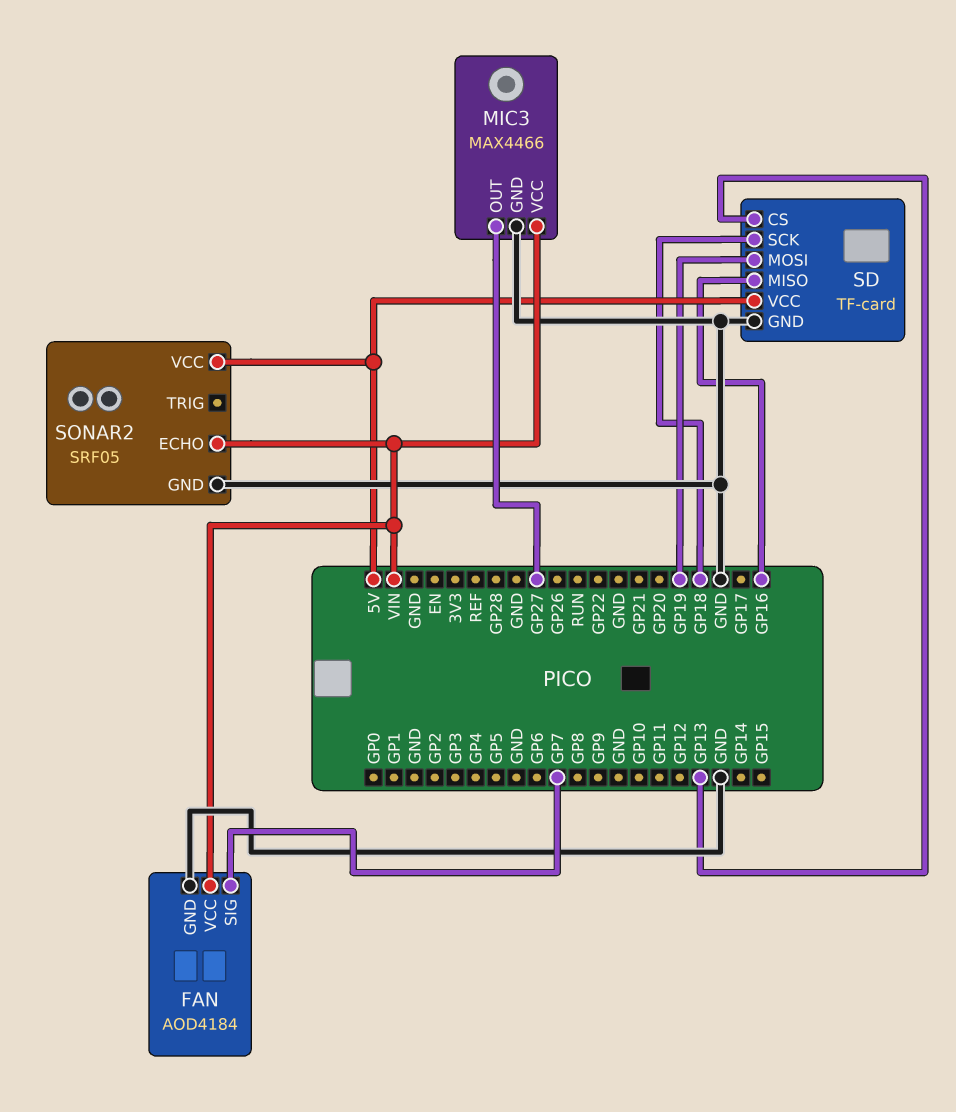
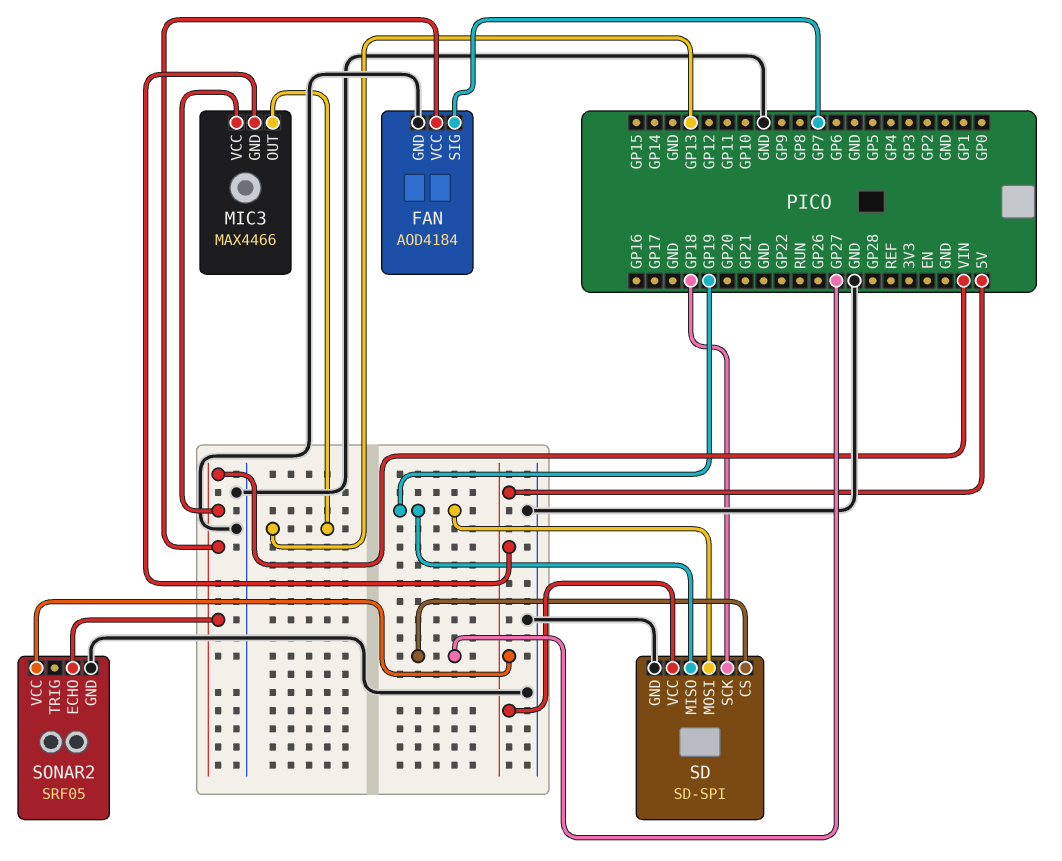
MIC3 pin GND: GND -> 5V
MIC3 pin OUT: GP27 -> GP13
SD: TF-card -> SD-SPI
SD pin CS: GP13 -> GP27
SD pin MISO: GP16 -> GP19

